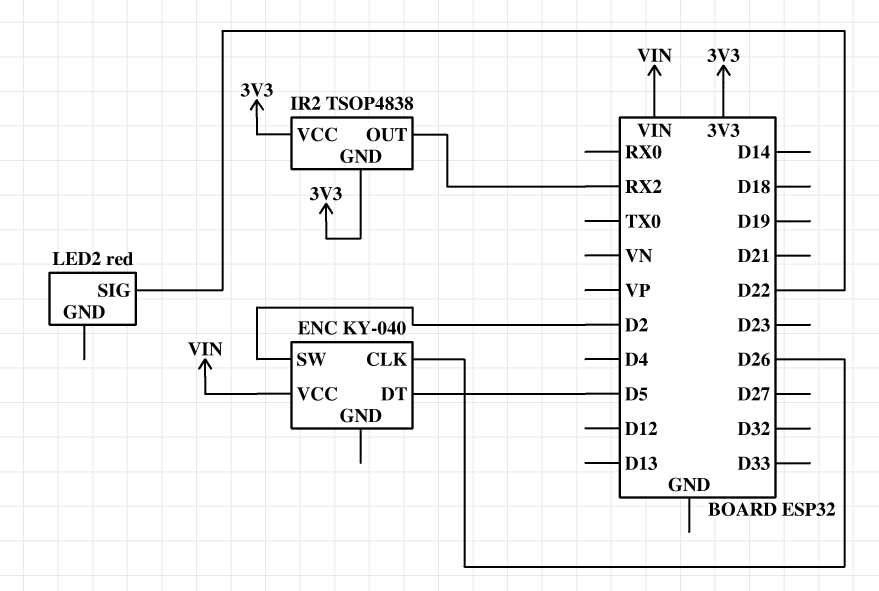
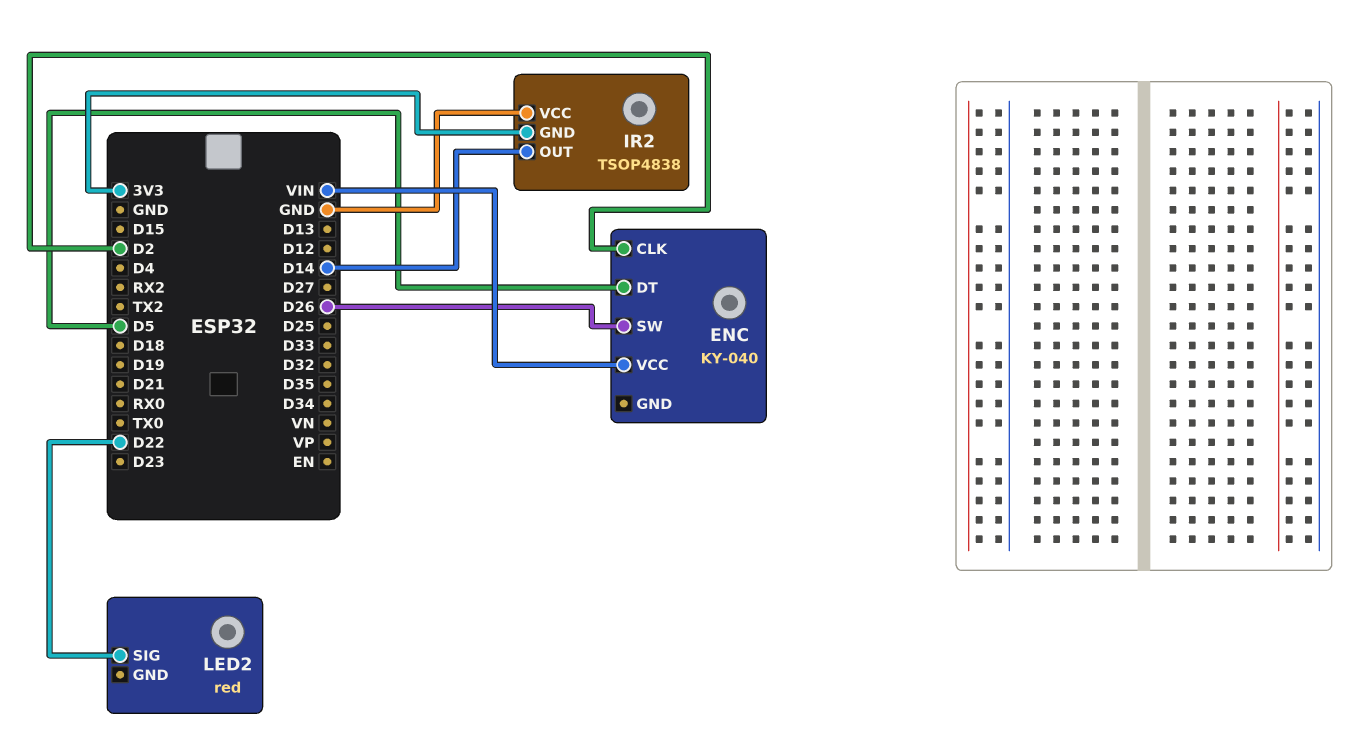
ENC pin CLK: D26 -> D2
ENC pin SW: D2 -> D26
IR2 pin OUT: RX2 -> D14
IR2 pin VCC: 3V3 -> GND

